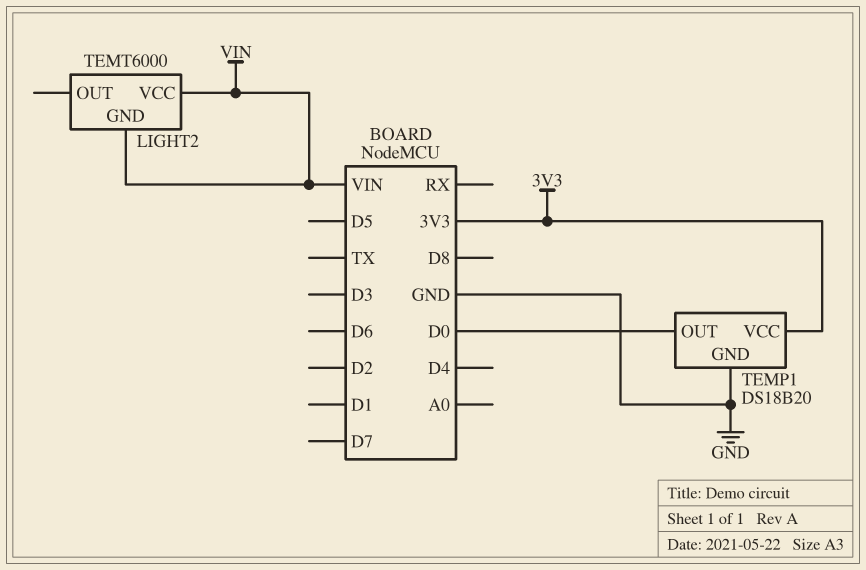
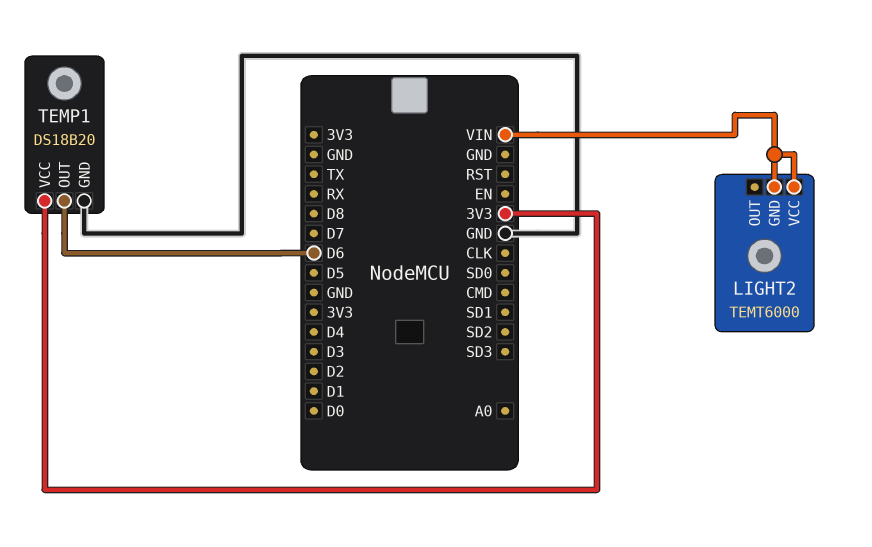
TEMP1 pin OUT: D0 -> D6

